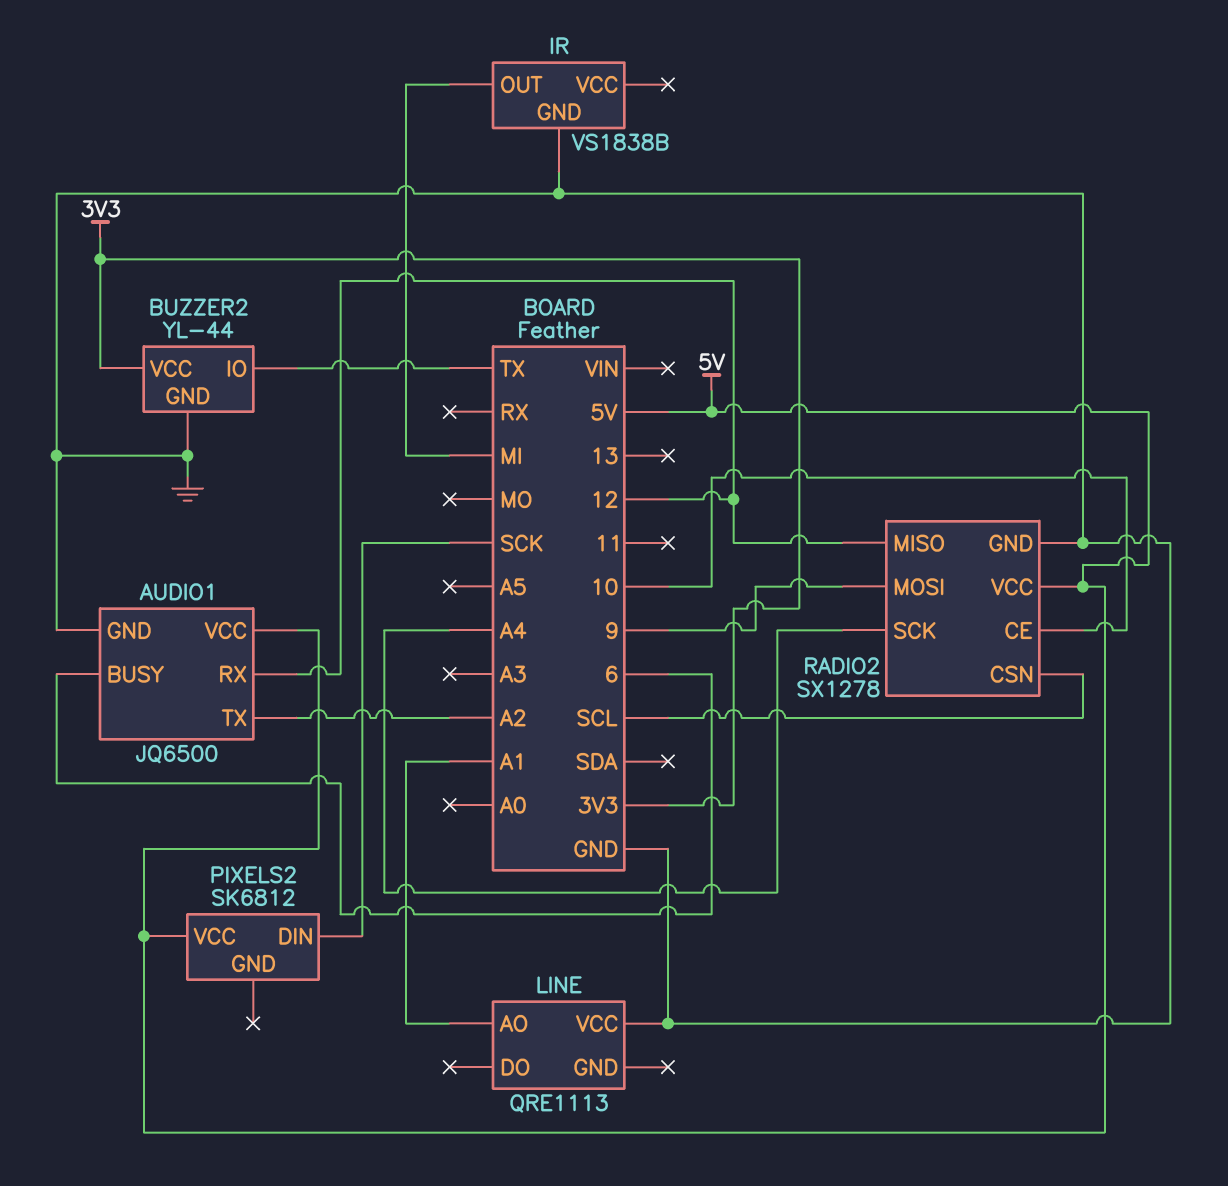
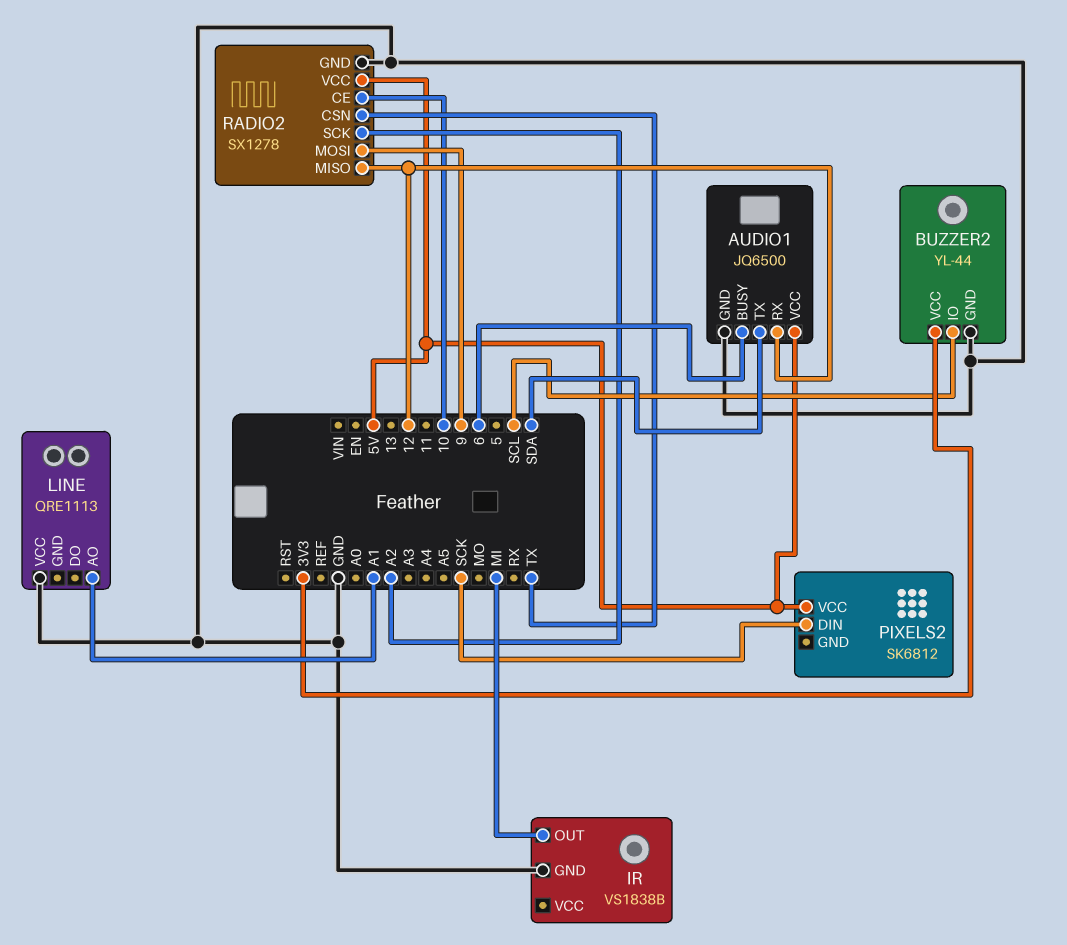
AUDIO1 pin TX: A2 -> SDA
BUZZER2 pin IO: TX -> SCL
RADIO2 pin CSN: SCL -> TX
RADIO2 pin SCK: A4 -> A2

